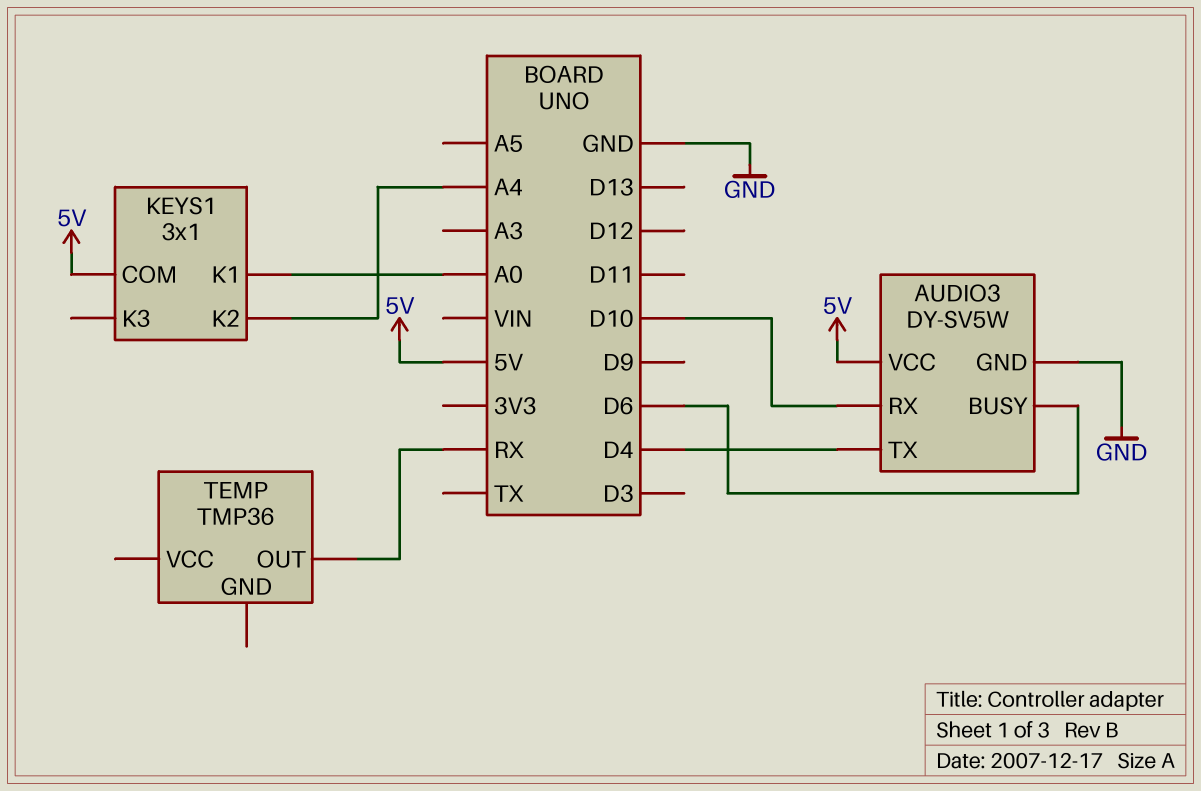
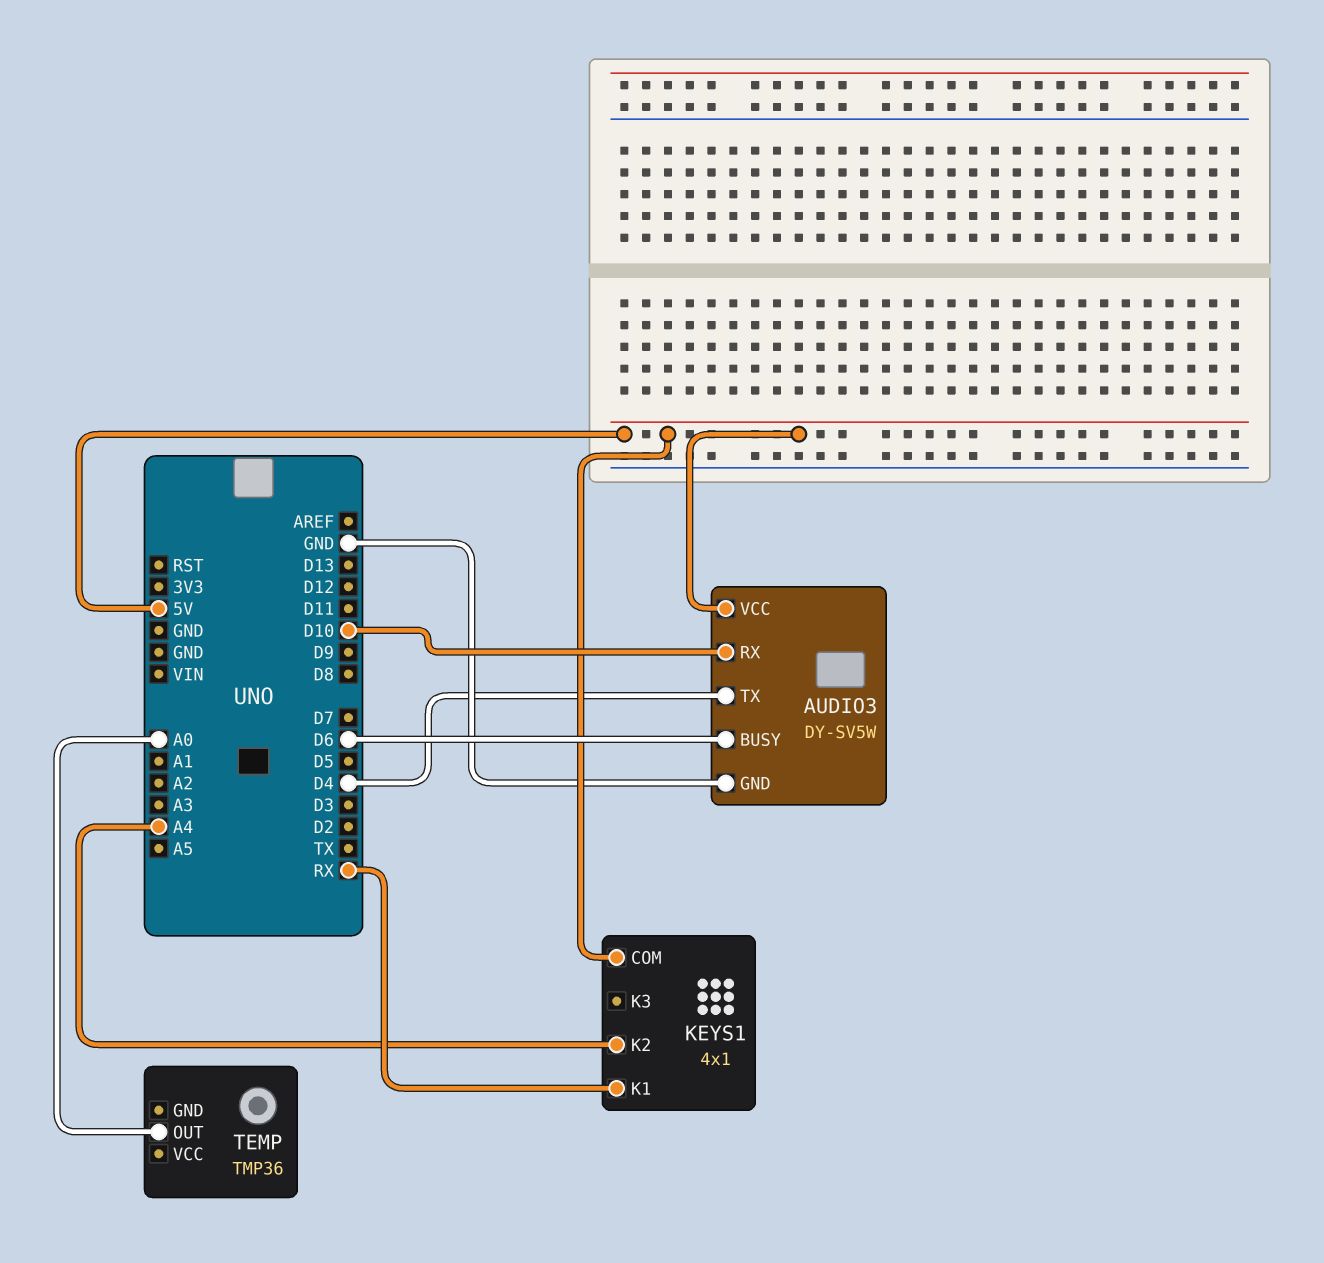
KEYS1: 3x1 -> 4x1
KEYS1 pin K1: A0 -> RX
TEMP pin OUT: RX -> A0

